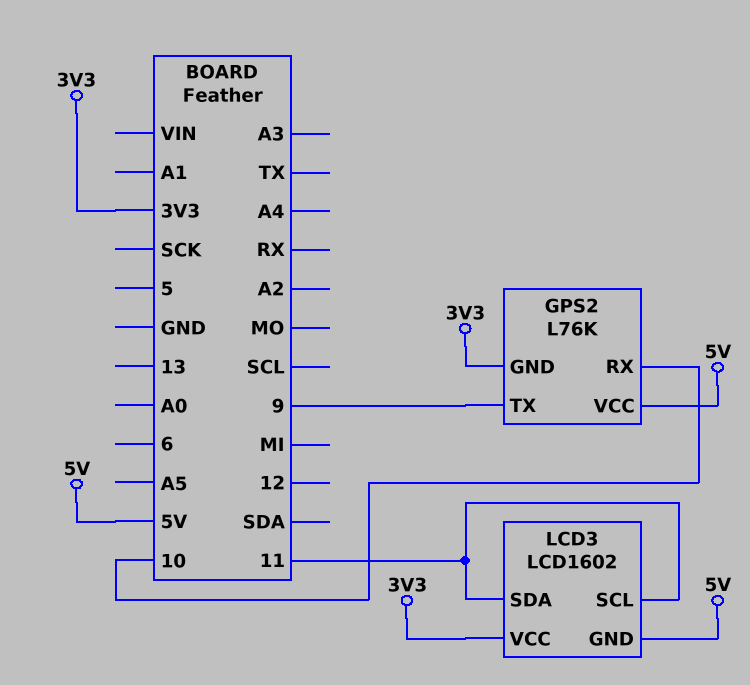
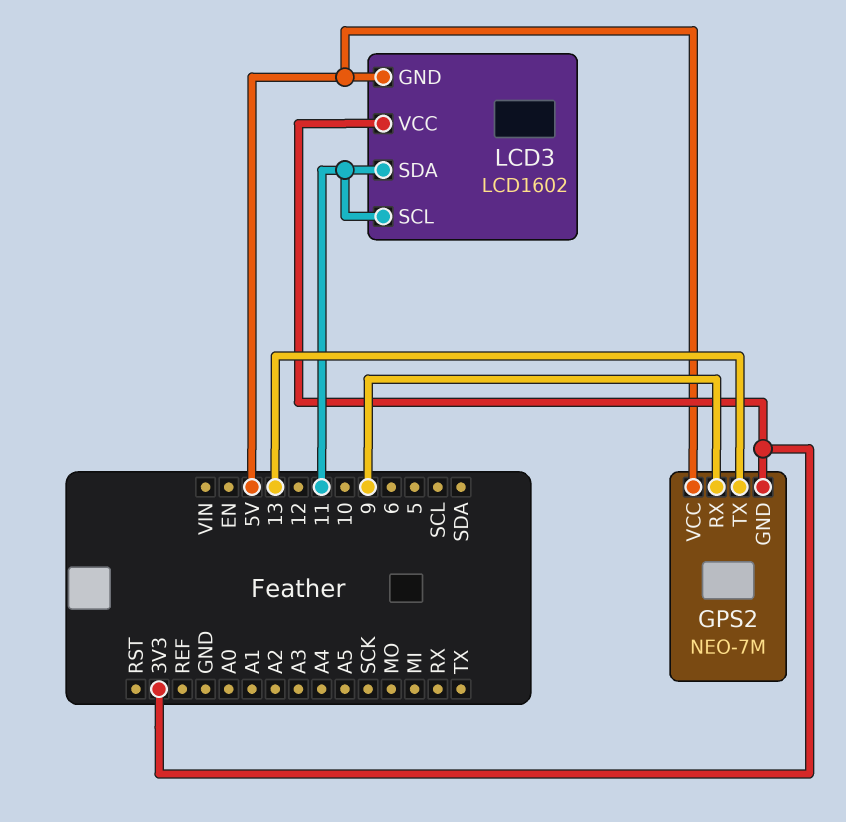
GPS2: L76K -> NEO-7M
GPS2 pin RX: 10 -> 9
GPS2 pin TX: 9 -> 13

